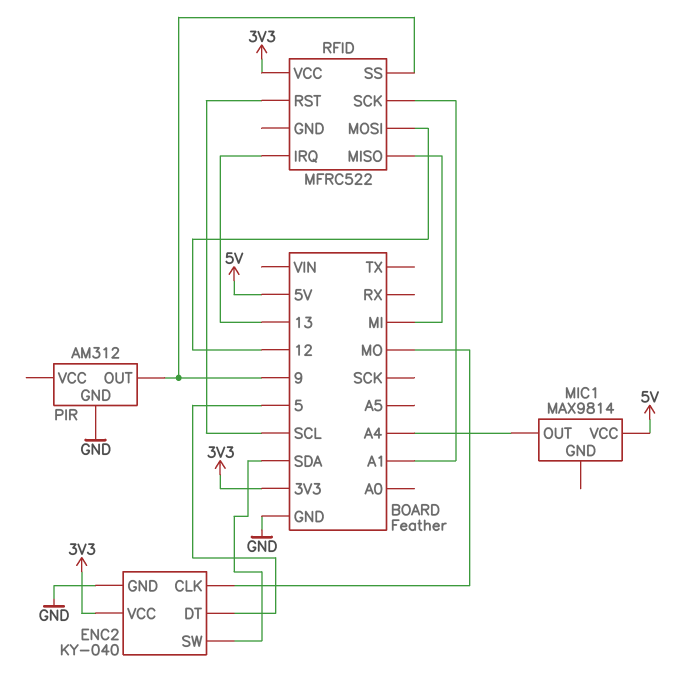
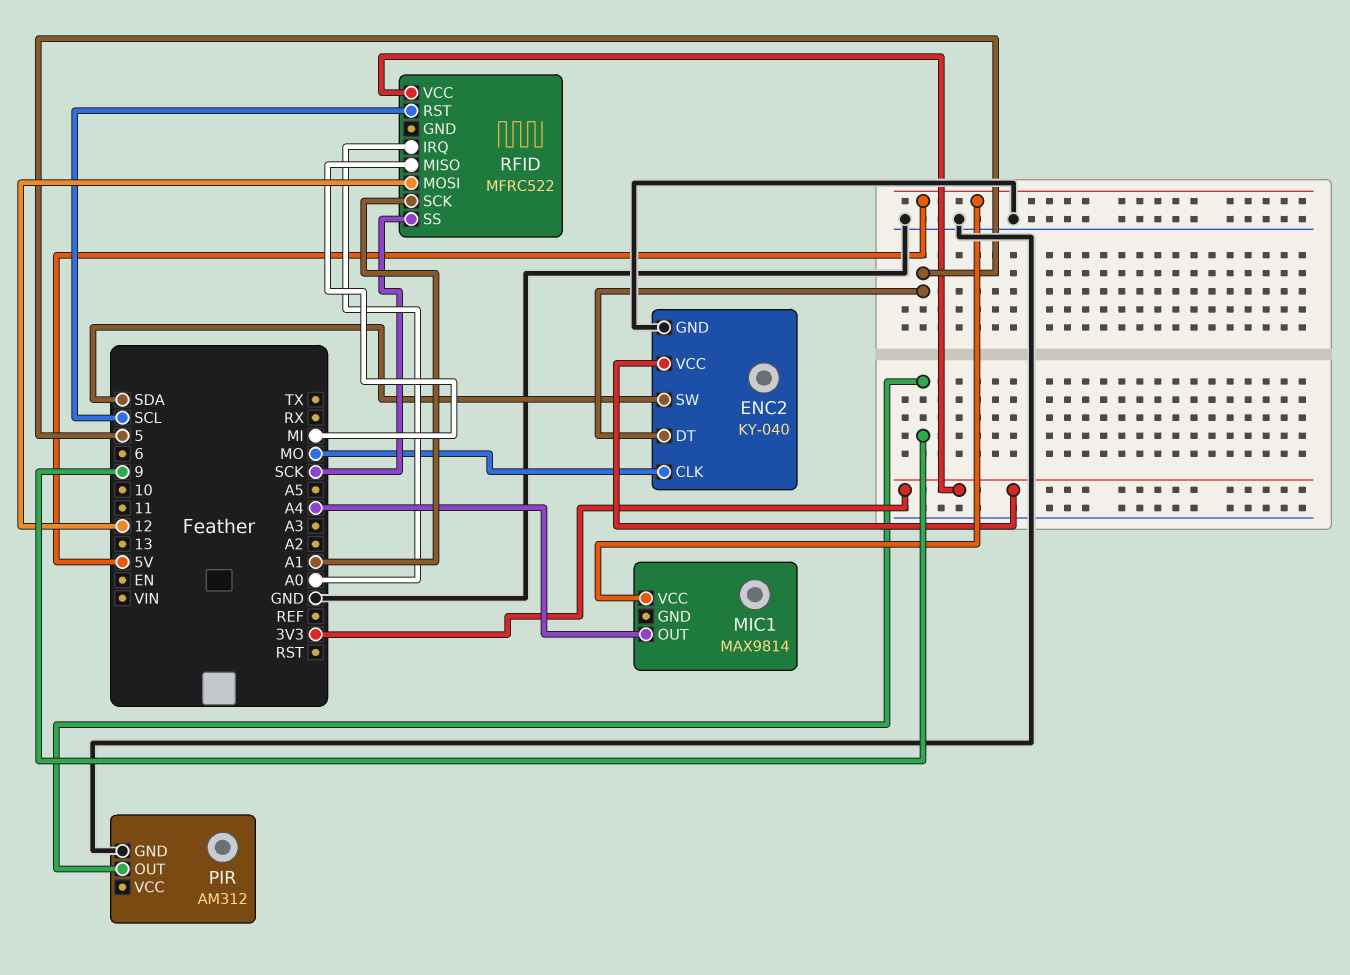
RFID pin IRQ: 13 -> A0
RFID pin SS: 9 -> SCK

